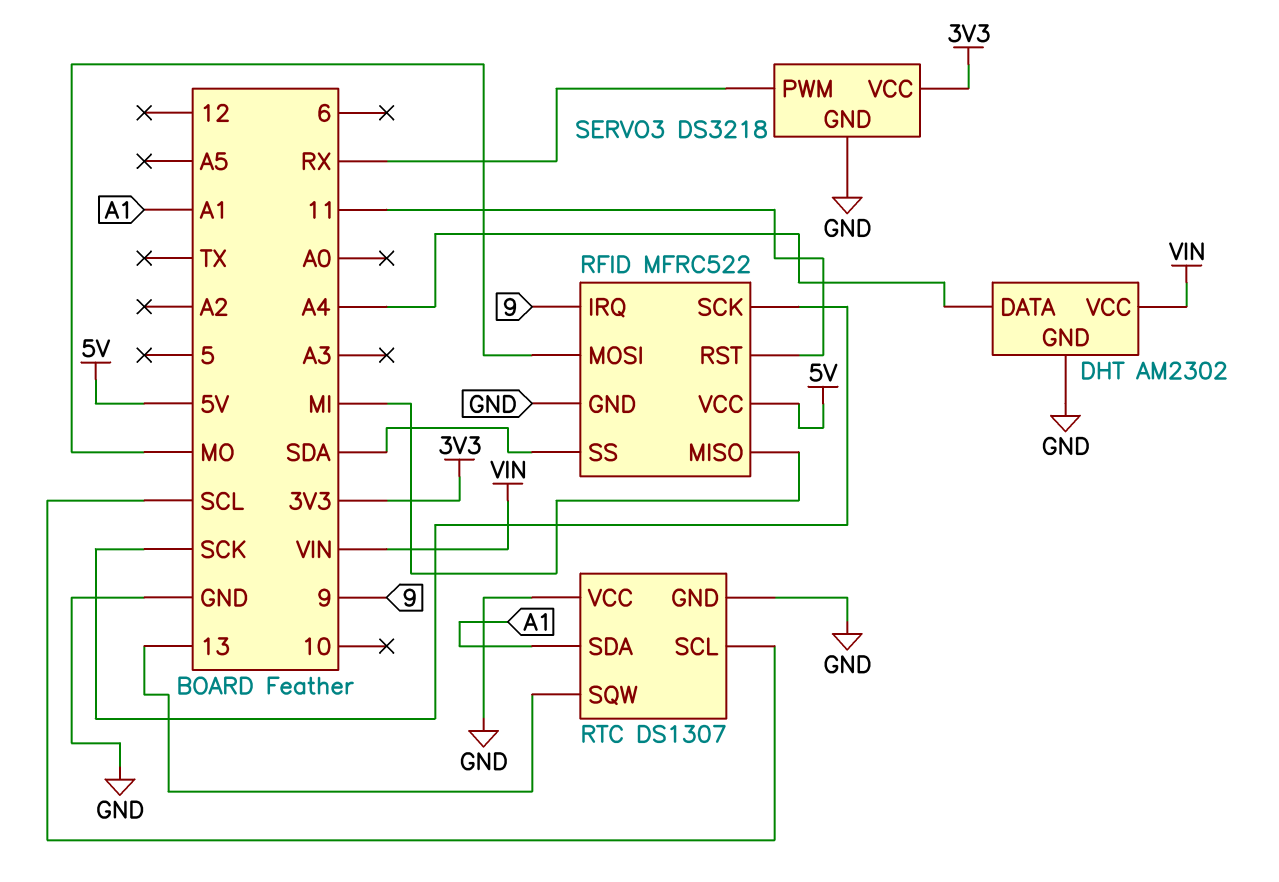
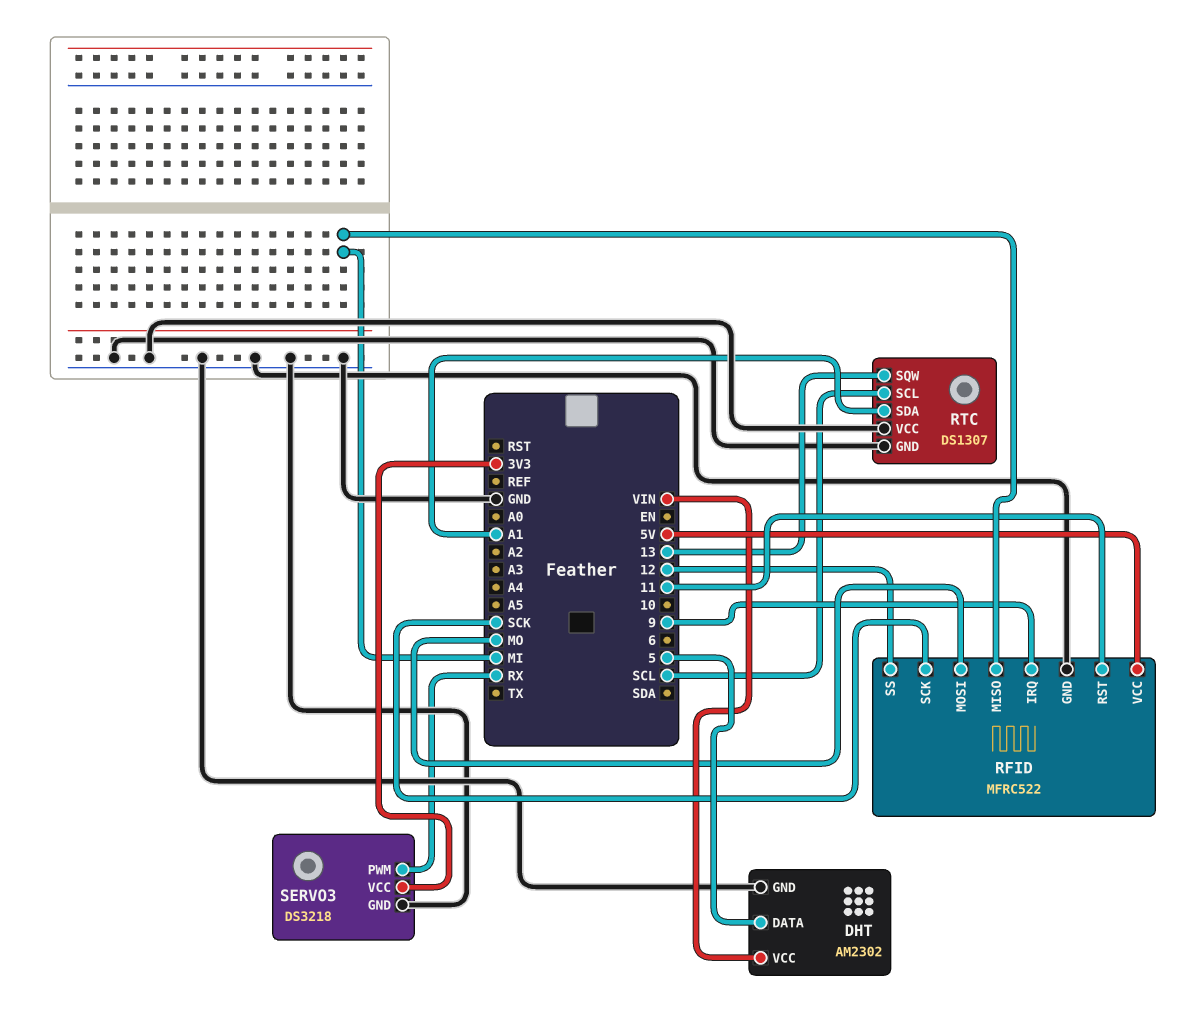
DHT pin DATA: A4 -> 5
RFID pin SS: SDA -> 12

